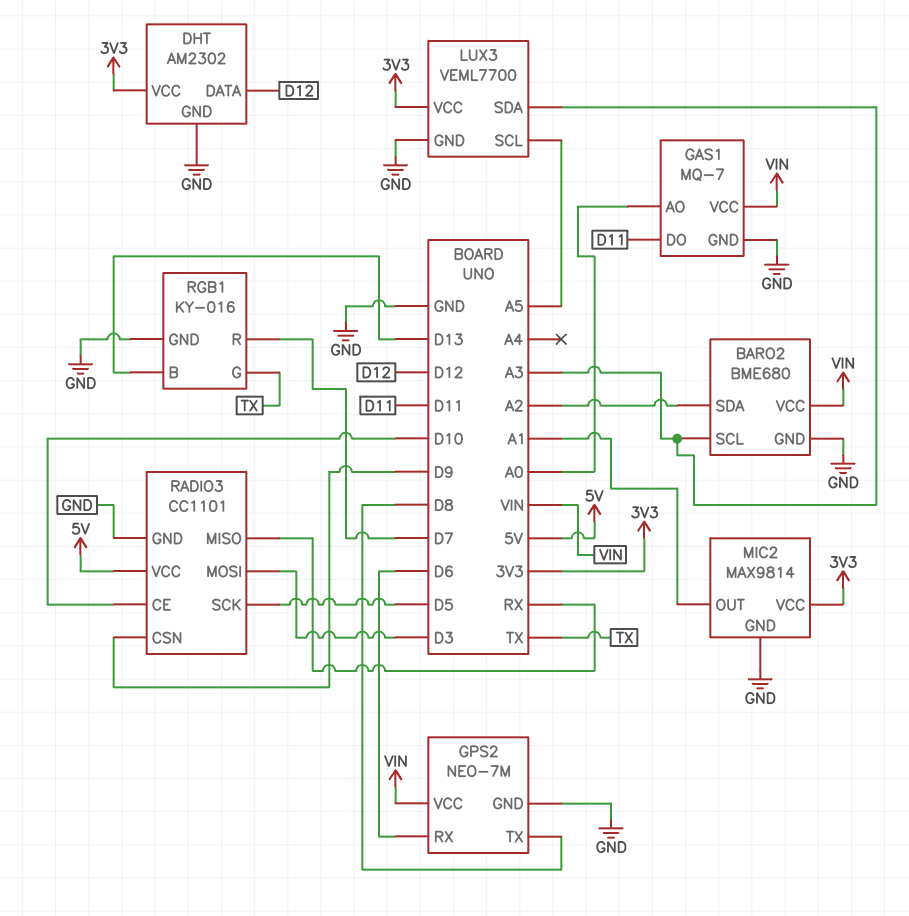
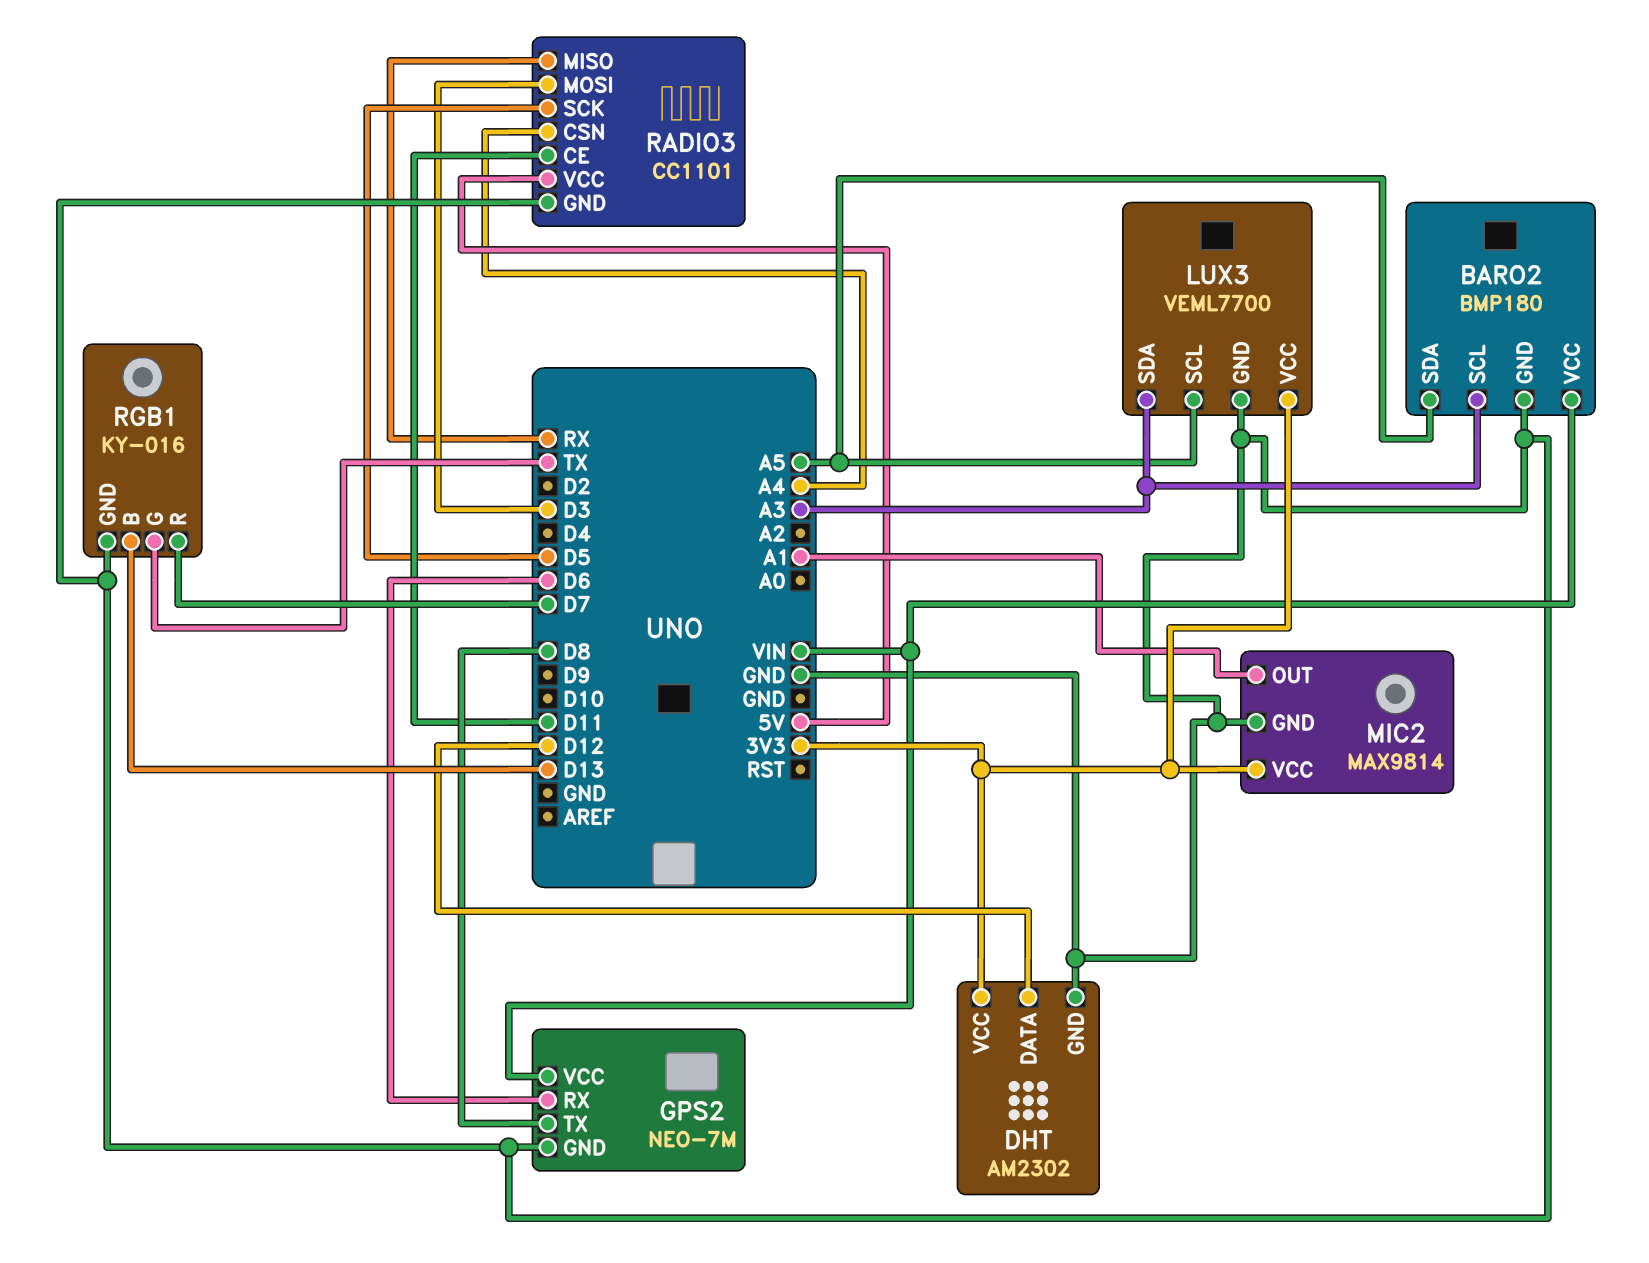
BARO2: BME680 -> BMP180
BARO2 pin SDA: A2 -> A5
GAS1: MQ-7 -> none
GAS1 pin AO: A0 -> none
GAS1 pin DO: D11 -> none
GAS1 pin GND: GND -> none
GAS1 pin VCC: VIN -> none
RADIO3 pin CE: D10 -> D11
RADIO3 pin CSN: D9 -> A4

